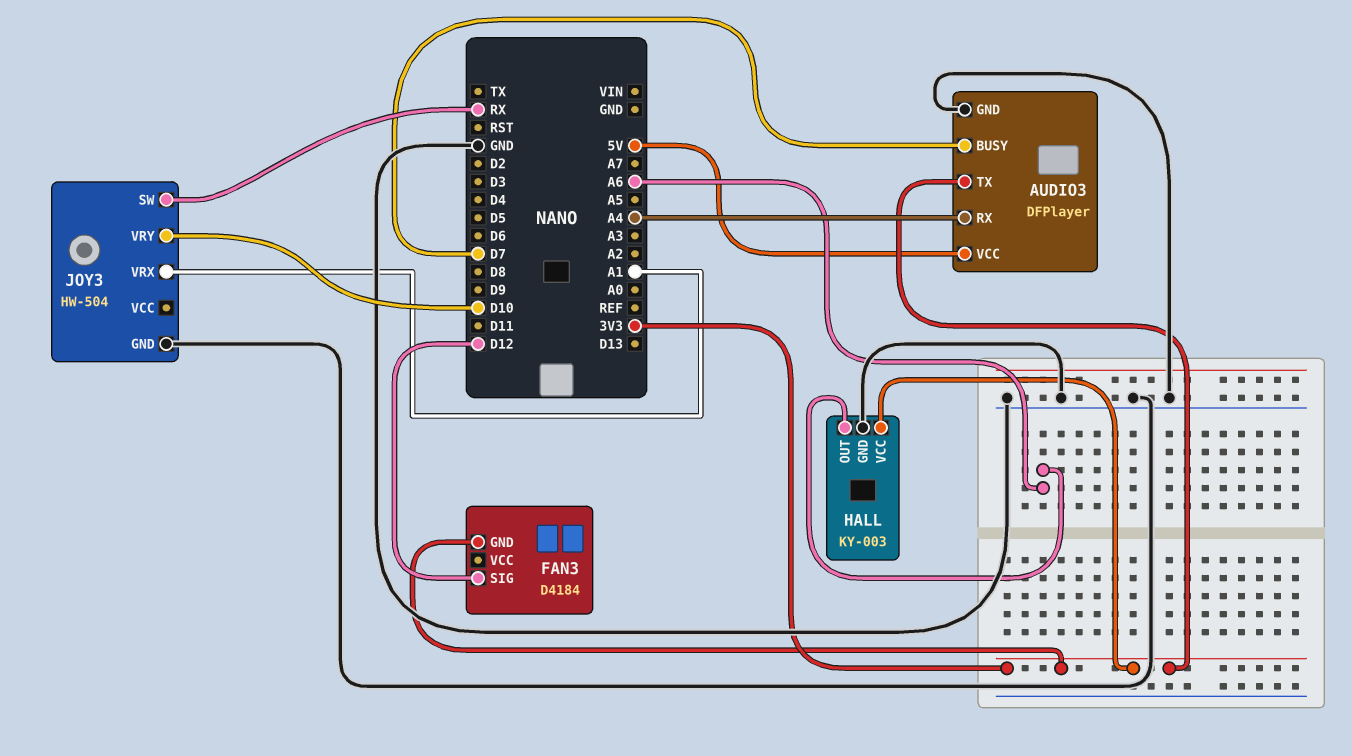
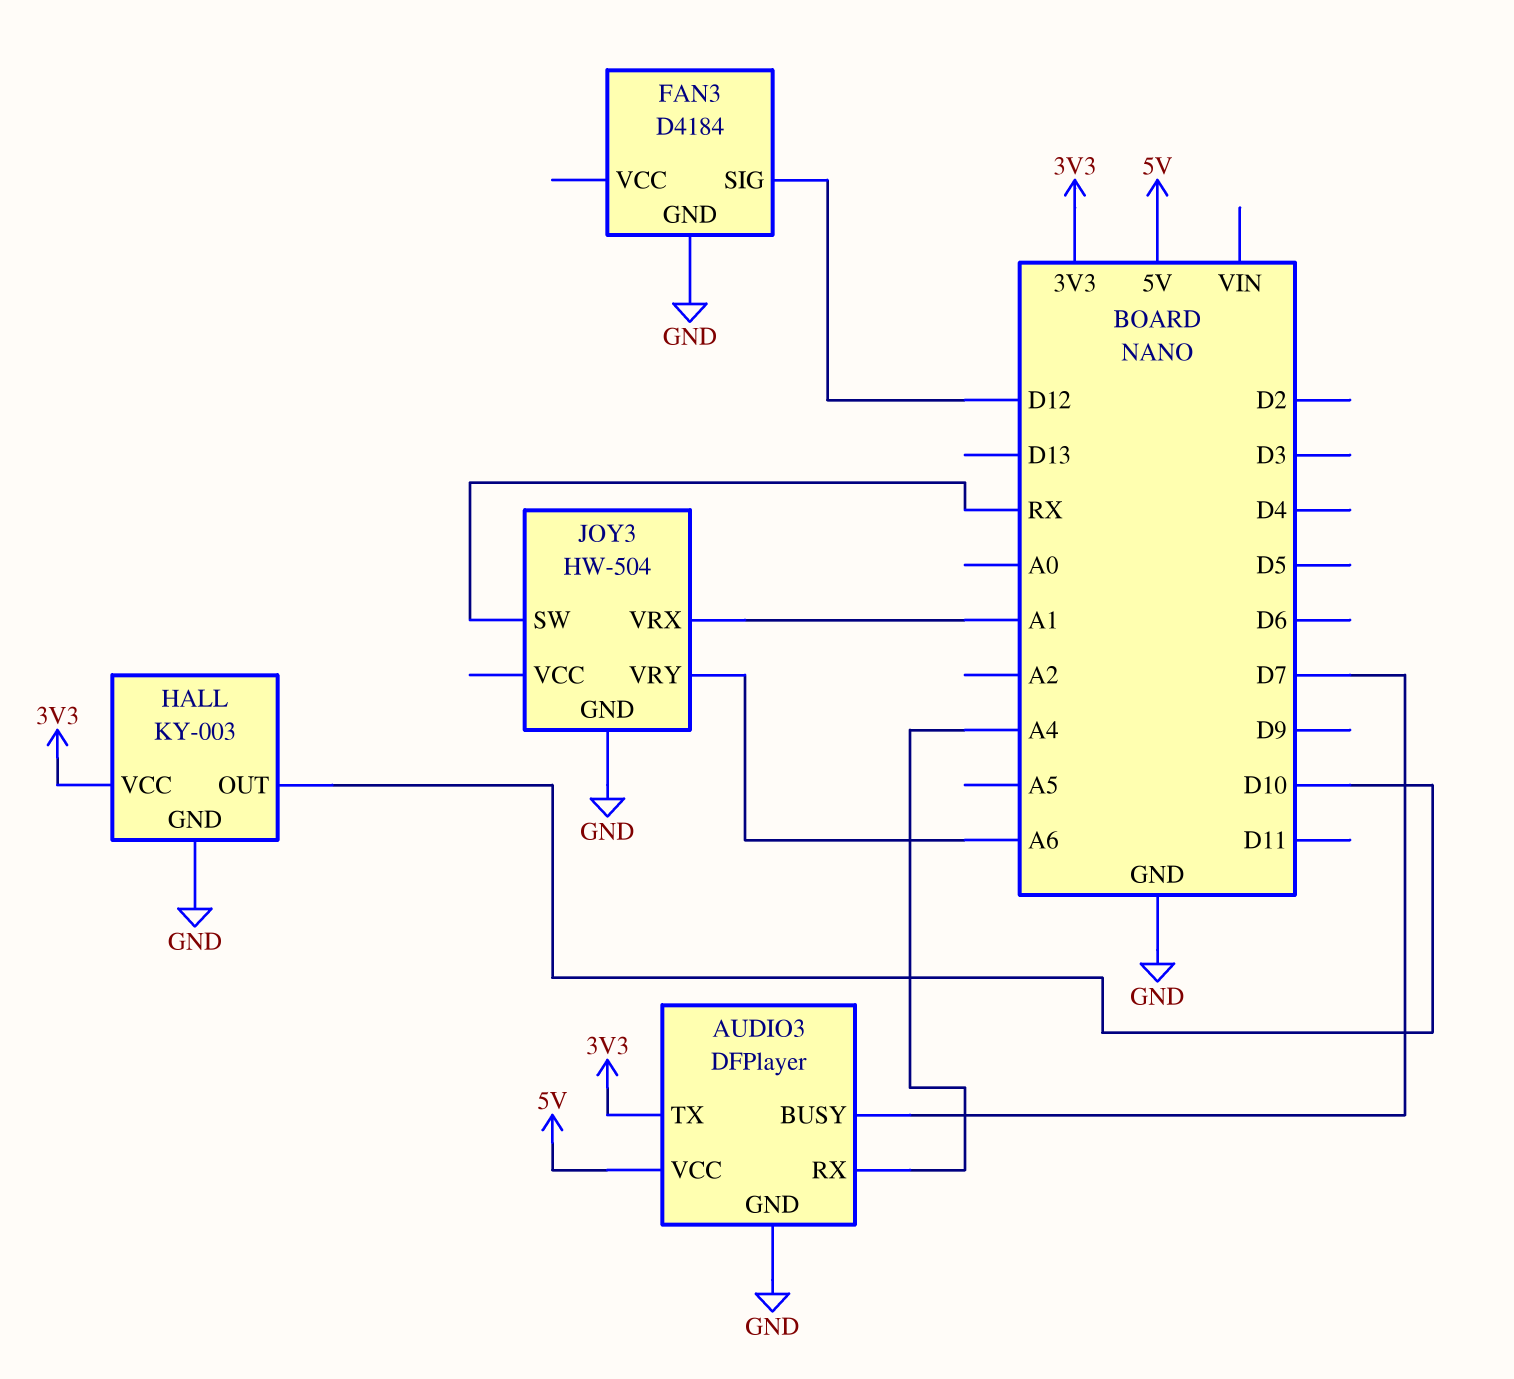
FAN3 pin GND: 3V3 -> GND
HALL pin OUT: A6 -> D10
JOY3 pin VRY: D10 -> A6

